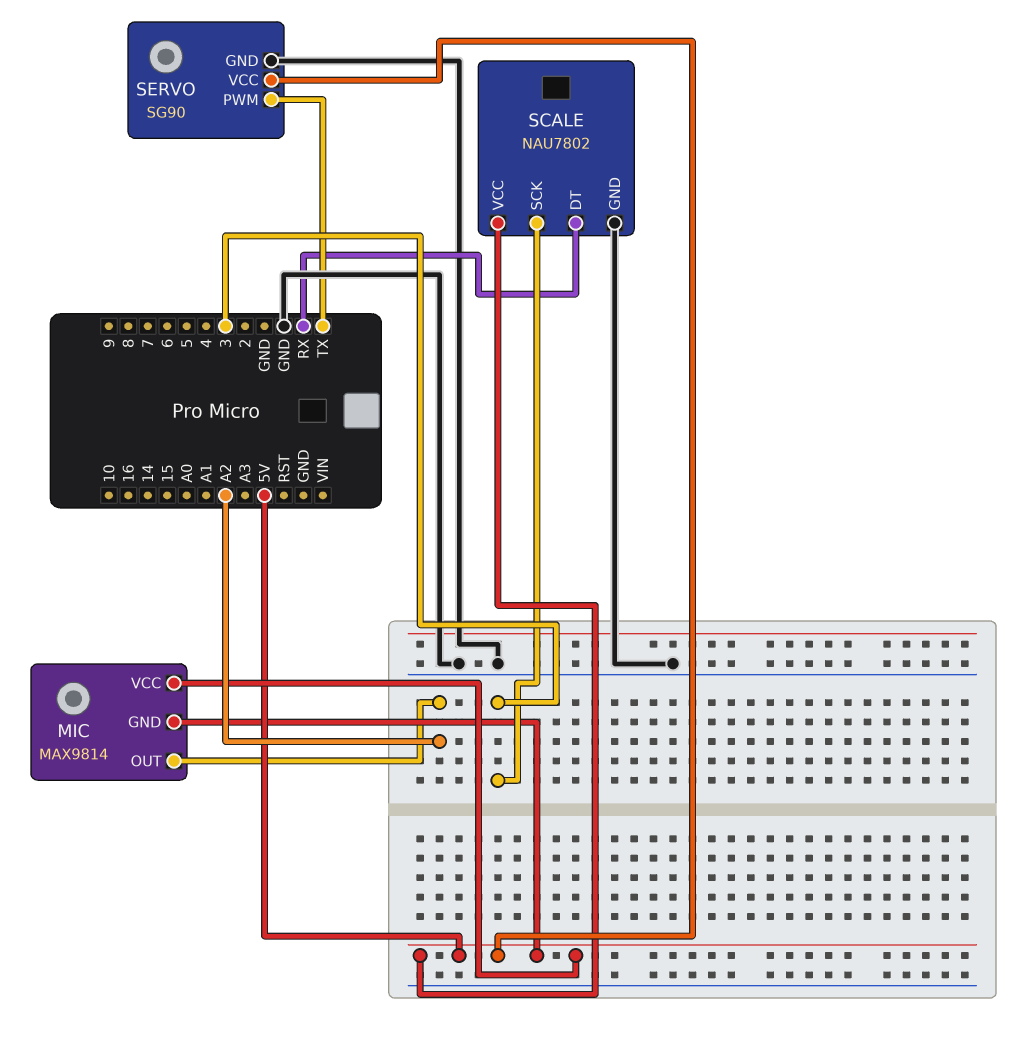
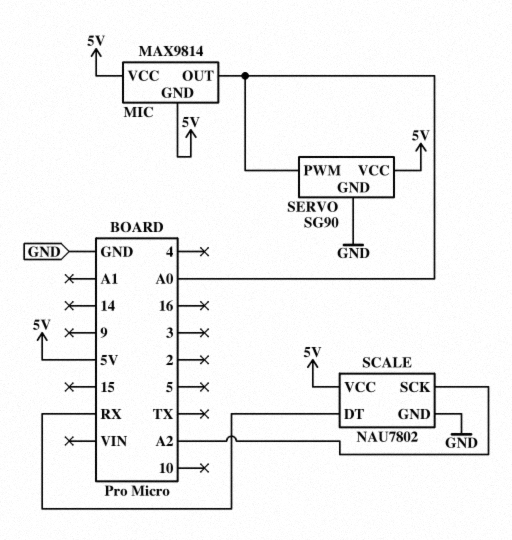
MIC pin OUT: A2 -> A0
SCALE pin SCK: 3 -> A2
SERVO pin PWM: TX -> A0

